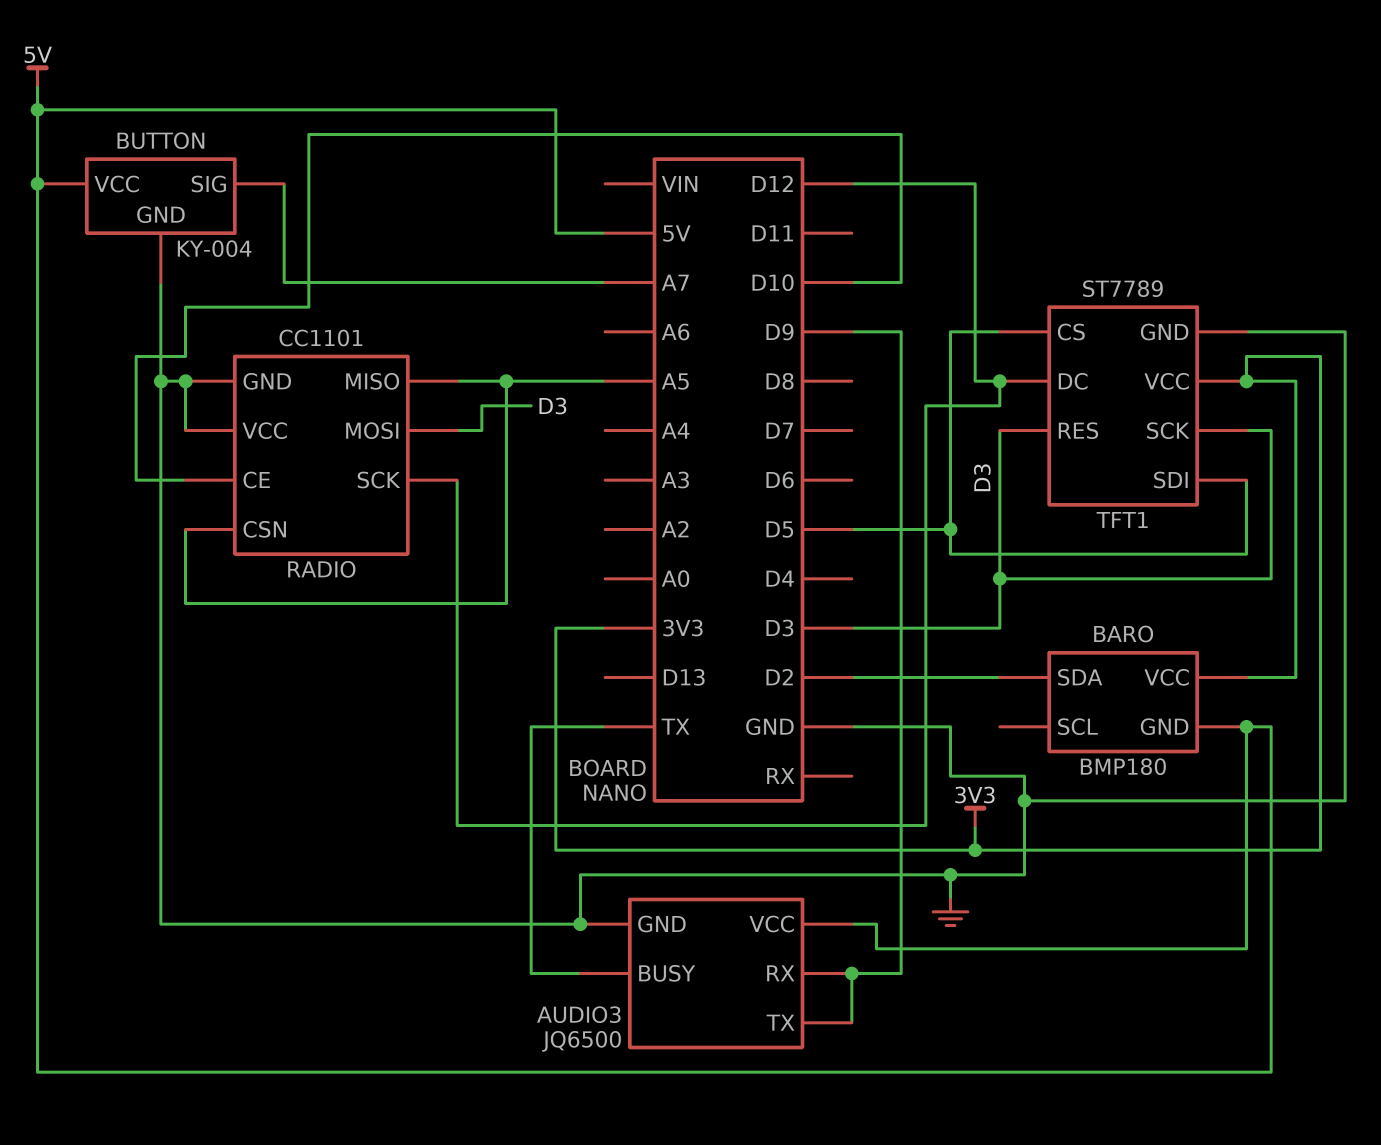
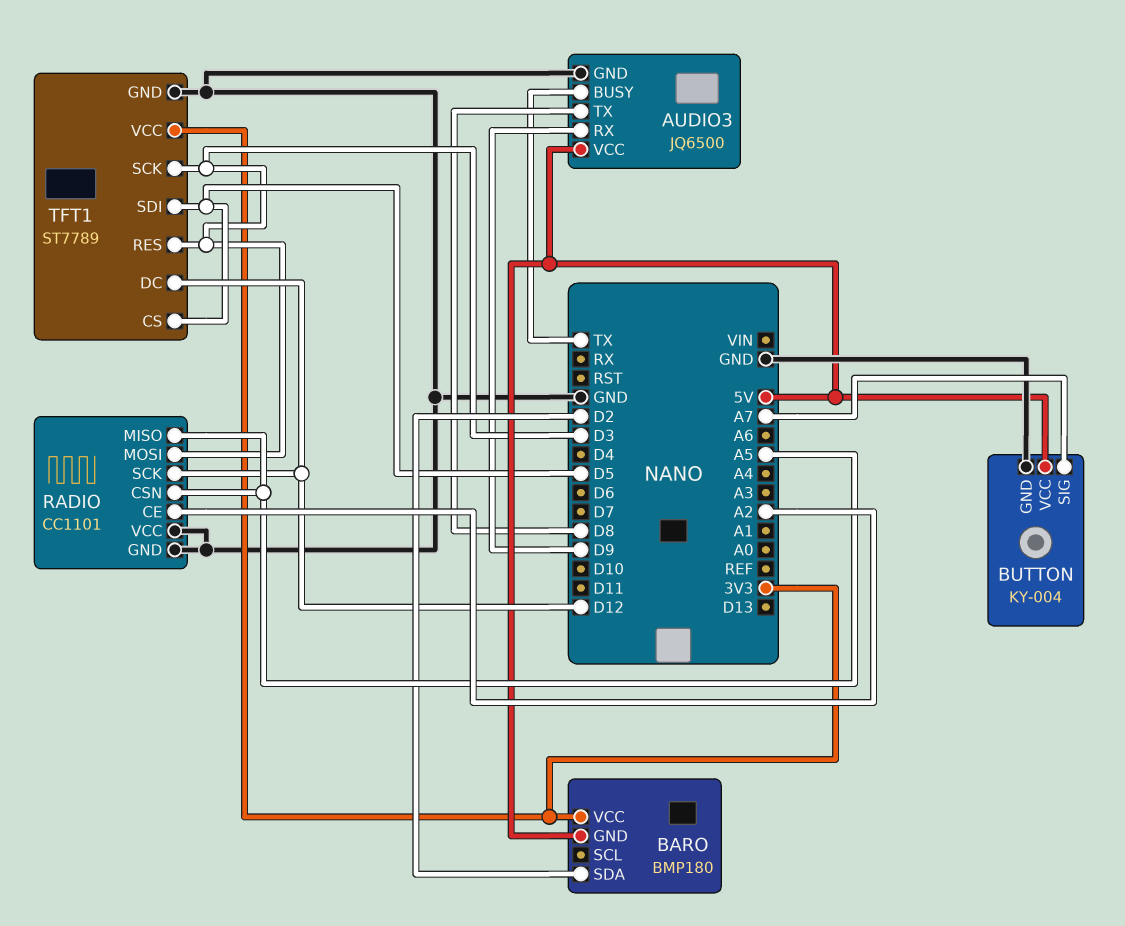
AUDIO3 pin TX: D9 -> D8
RADIO pin CE: D10 -> A2

